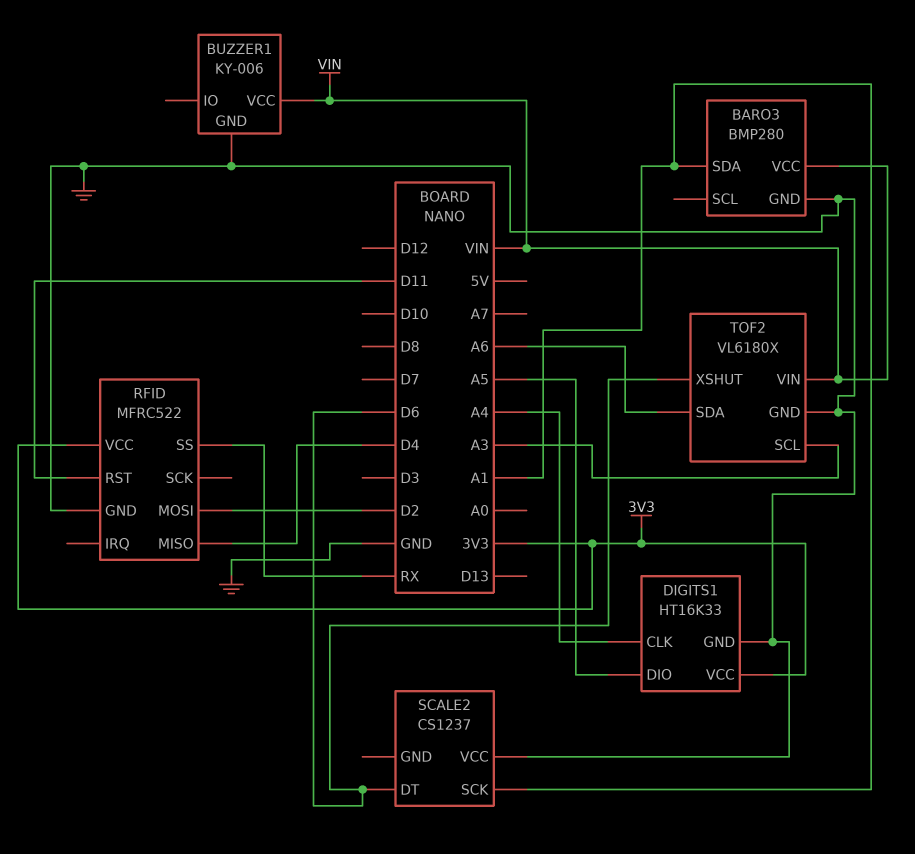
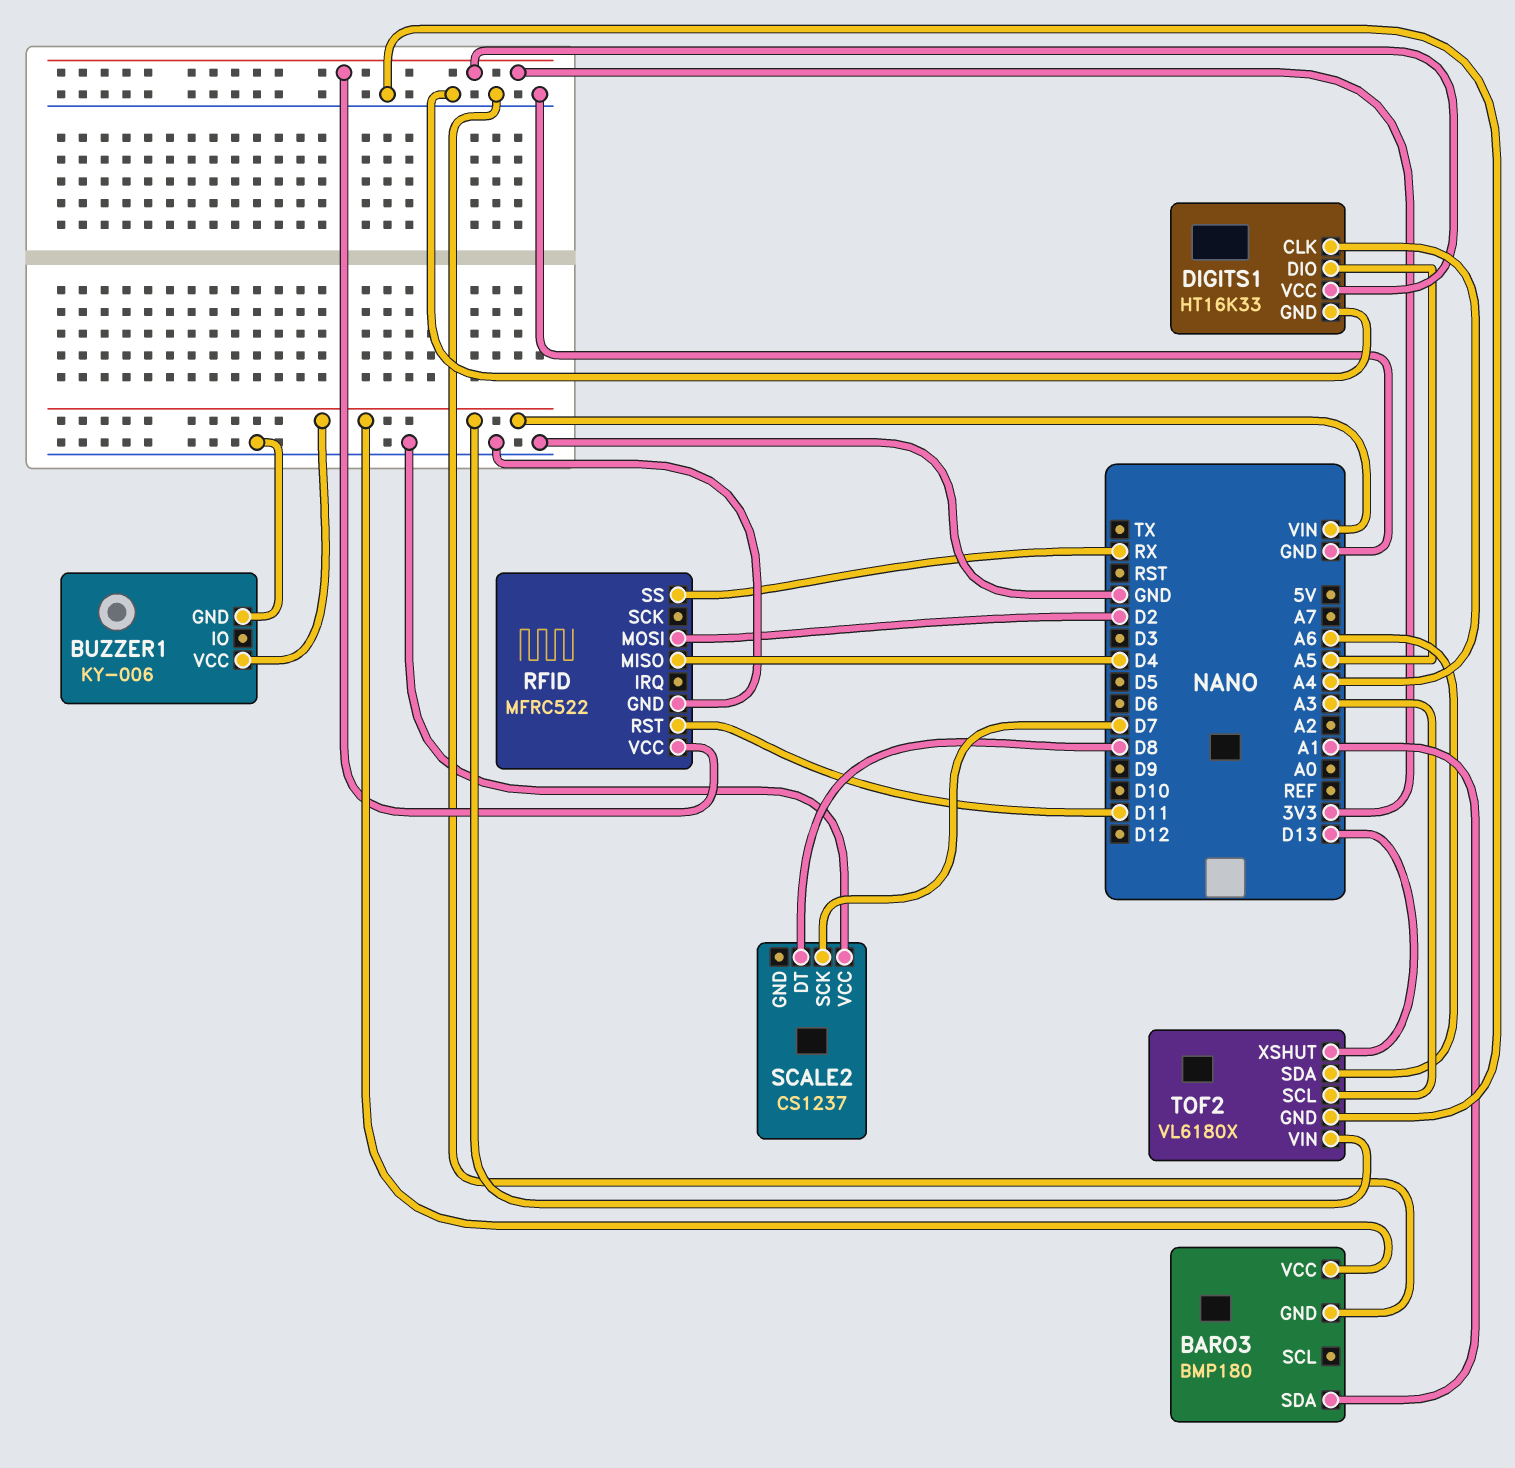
BARO3: BMP280 -> BMP180
SCALE2 pin DT: D6 -> D8
SCALE2 pin SCK: A1 -> D7
TOF2 pin XSHUT: D6 -> D13

